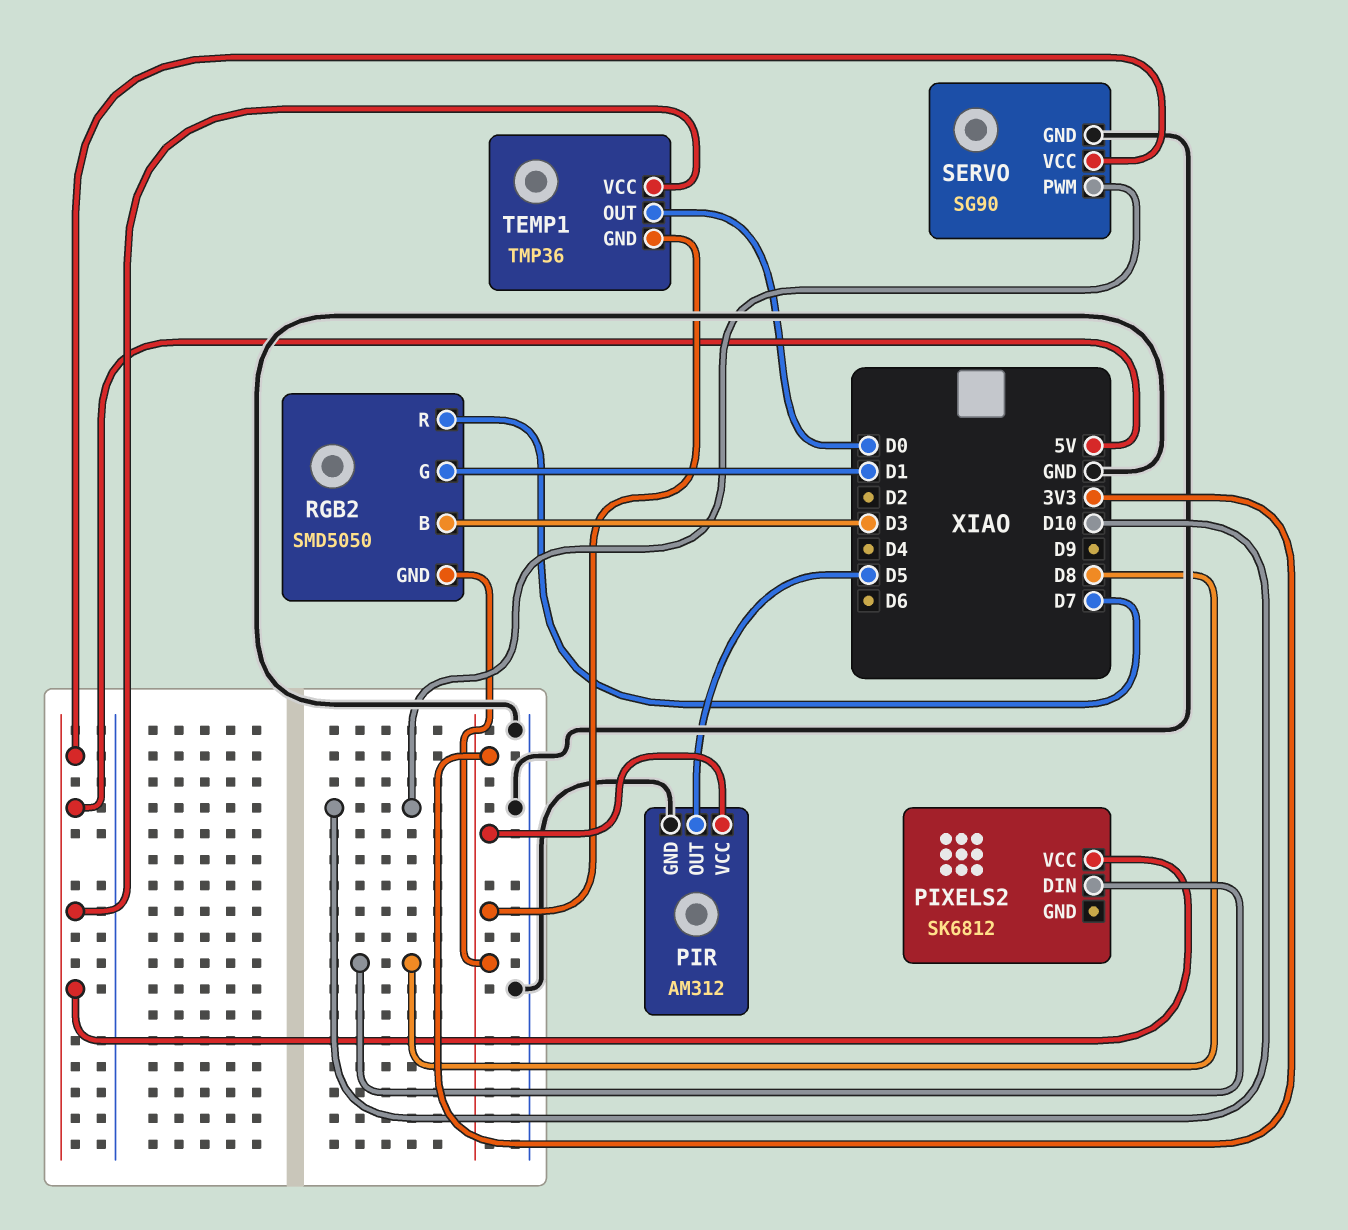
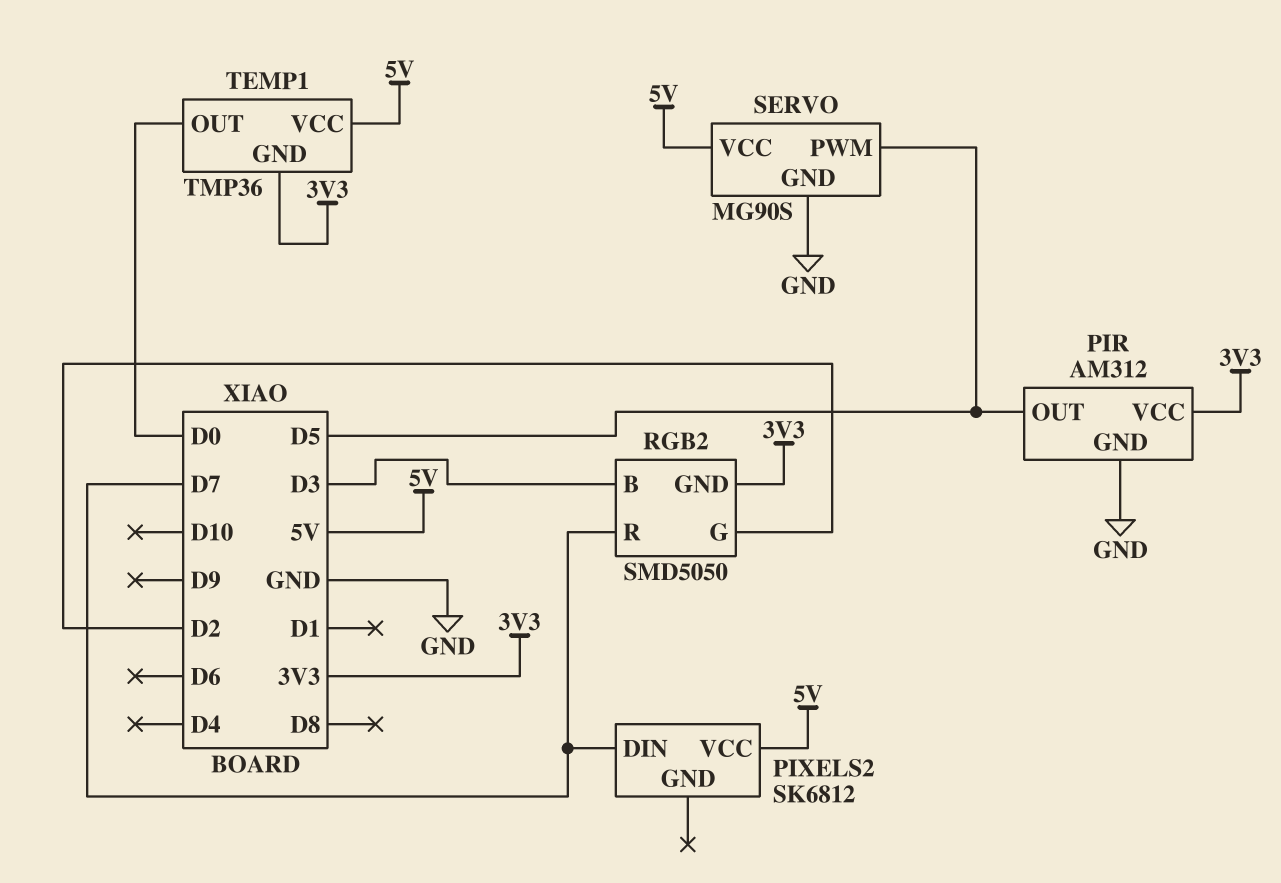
PIXELS2 pin DIN: D8 -> D7
RGB2 pin G: D1 -> D2
SERVO: SG90 -> MG90S
SERVO pin PWM: D10 -> D5

